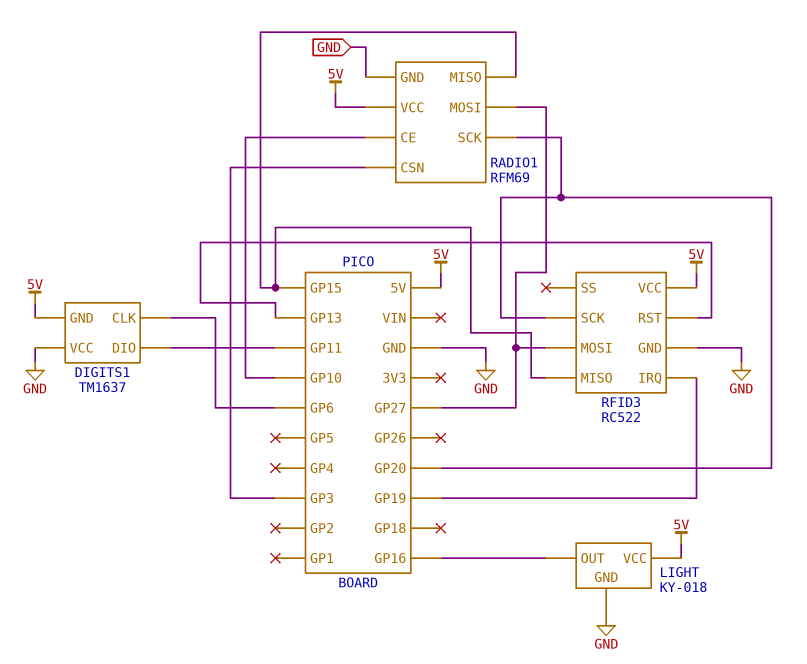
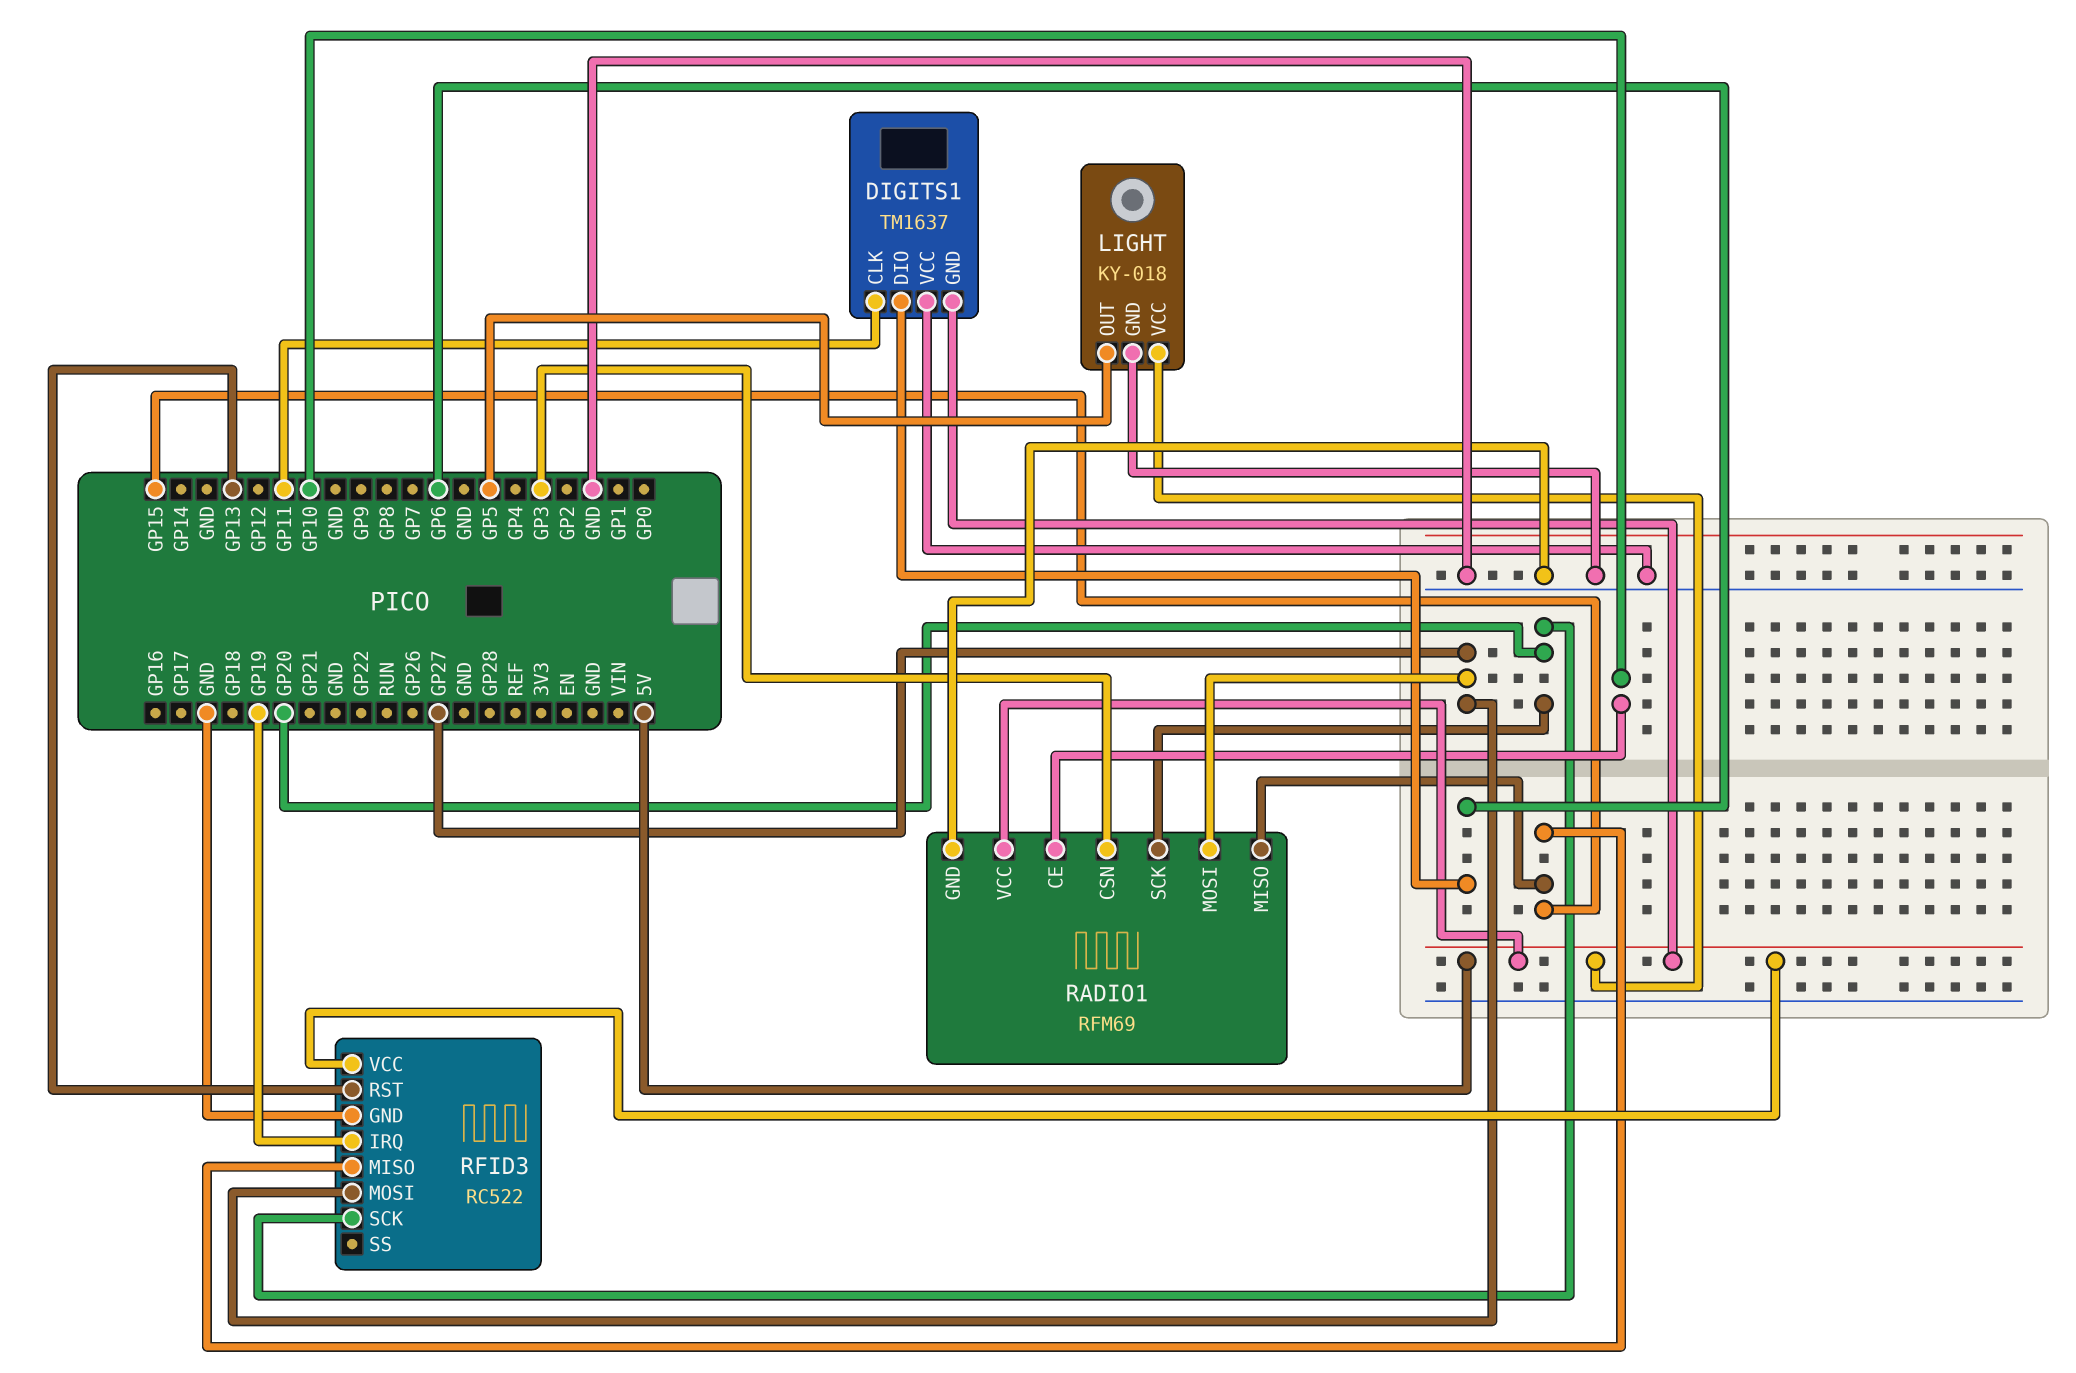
DIGITS1 pin CLK: GP6 -> GP11
DIGITS1 pin DIO: GP11 -> GP6
LIGHT pin OUT: GP16 -> GP5

